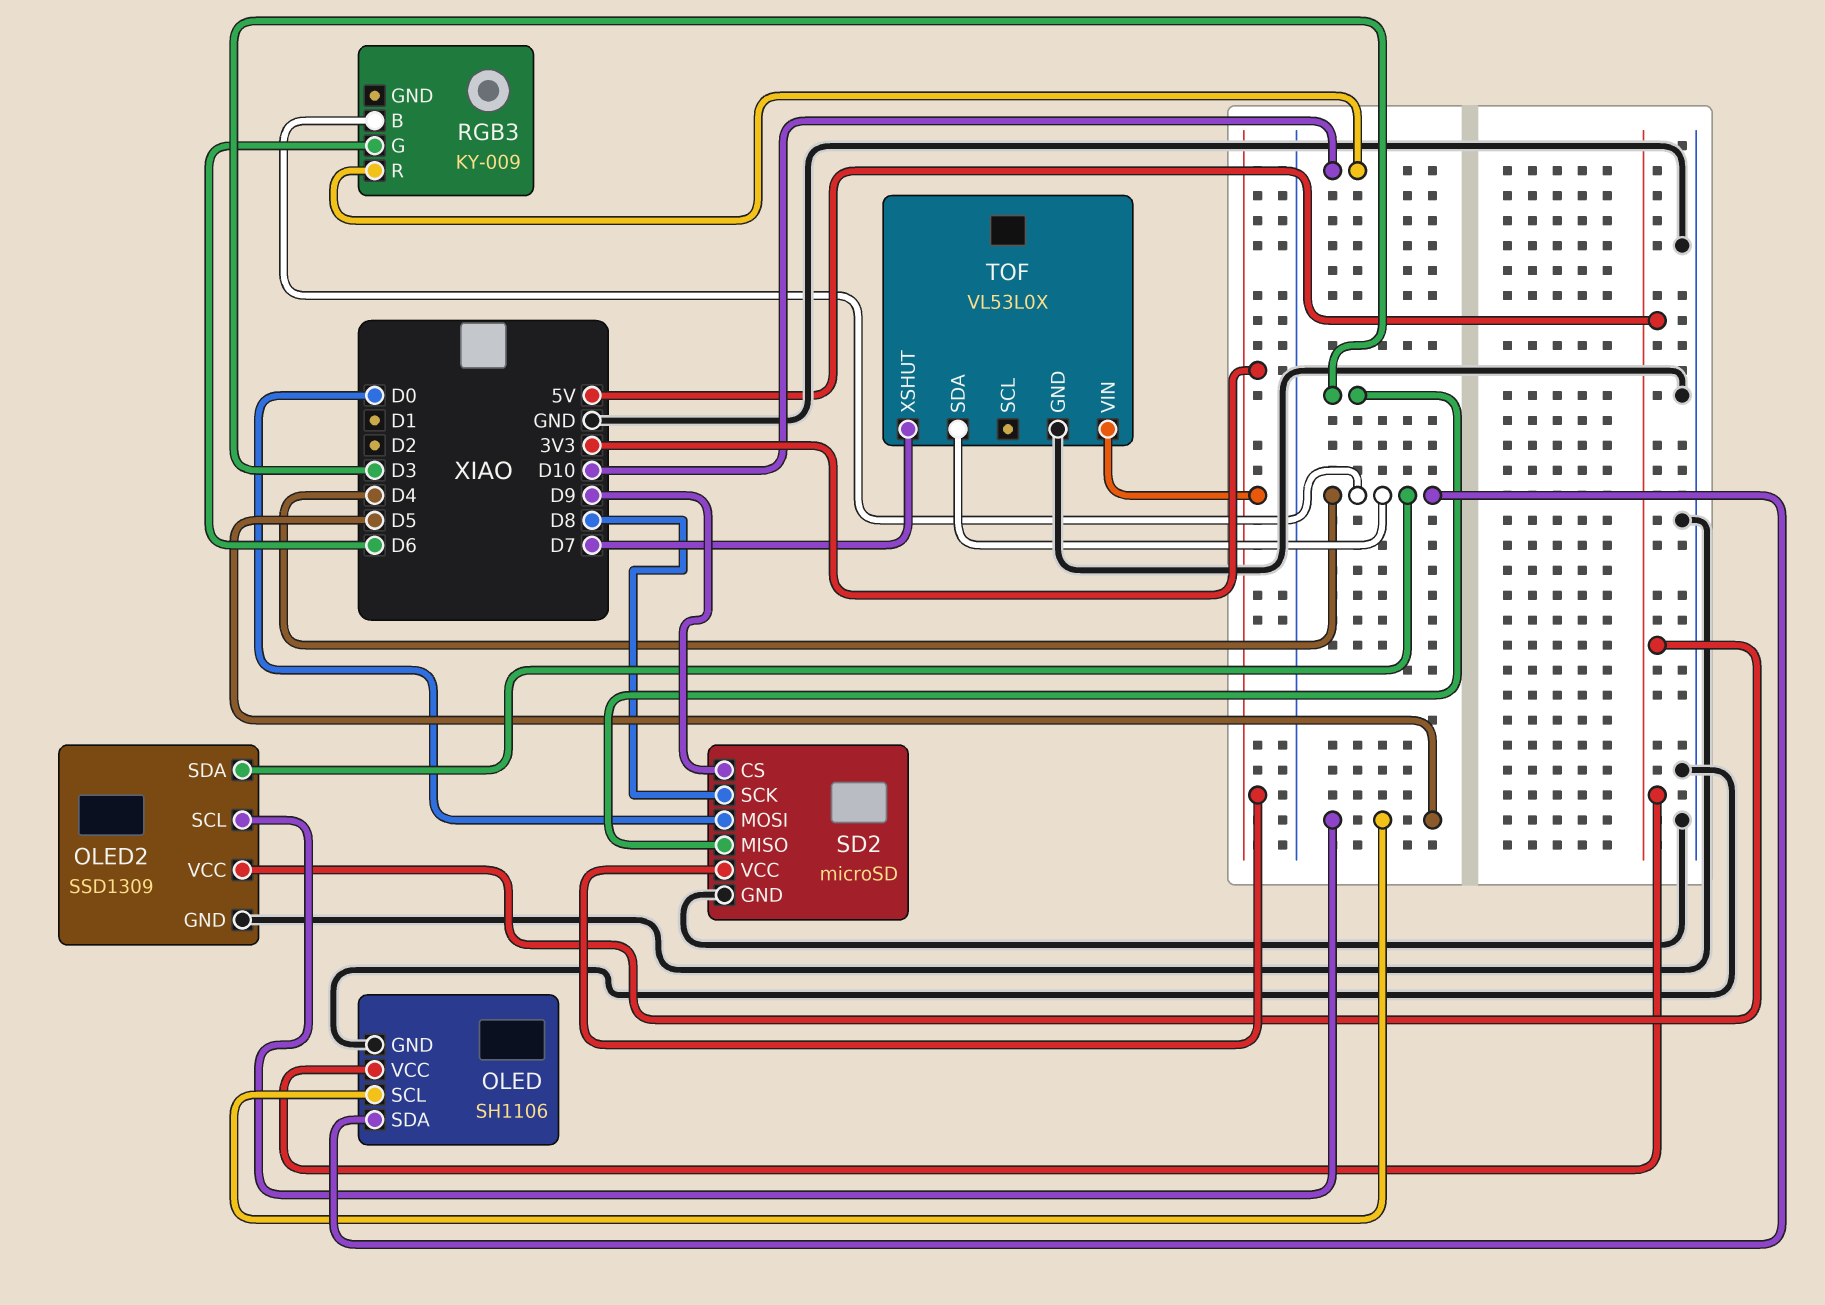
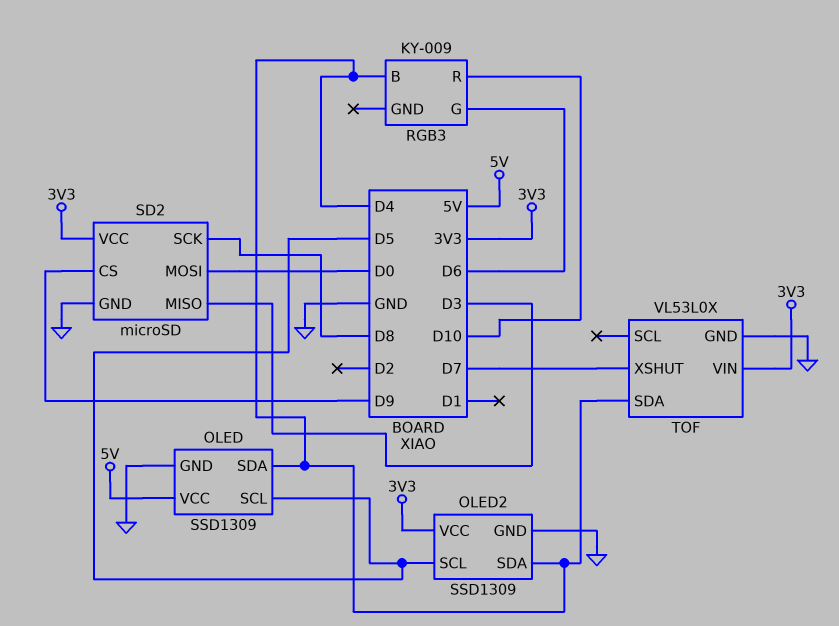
OLED: SH1106 -> SSD1309
OLED2 pin VCC: 5V -> 3V3

